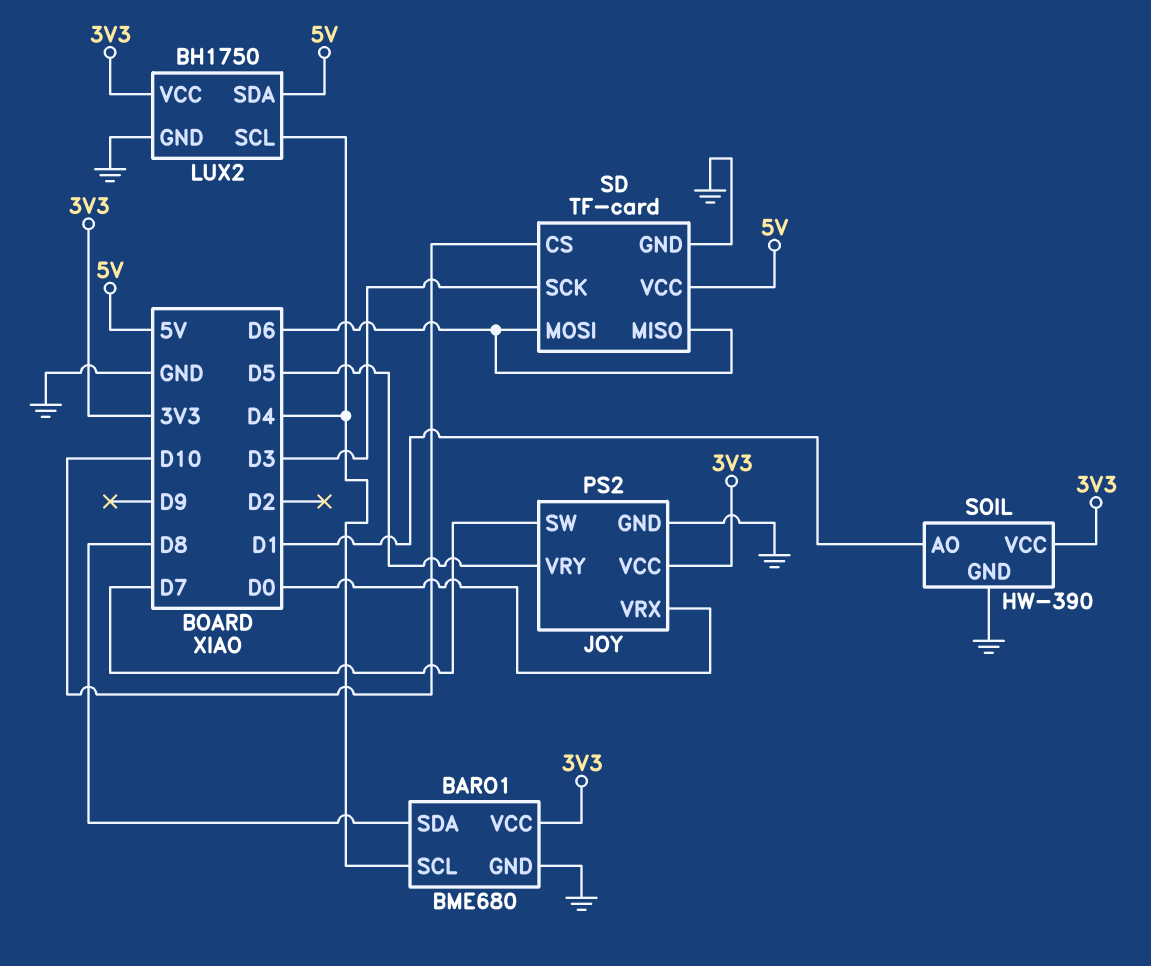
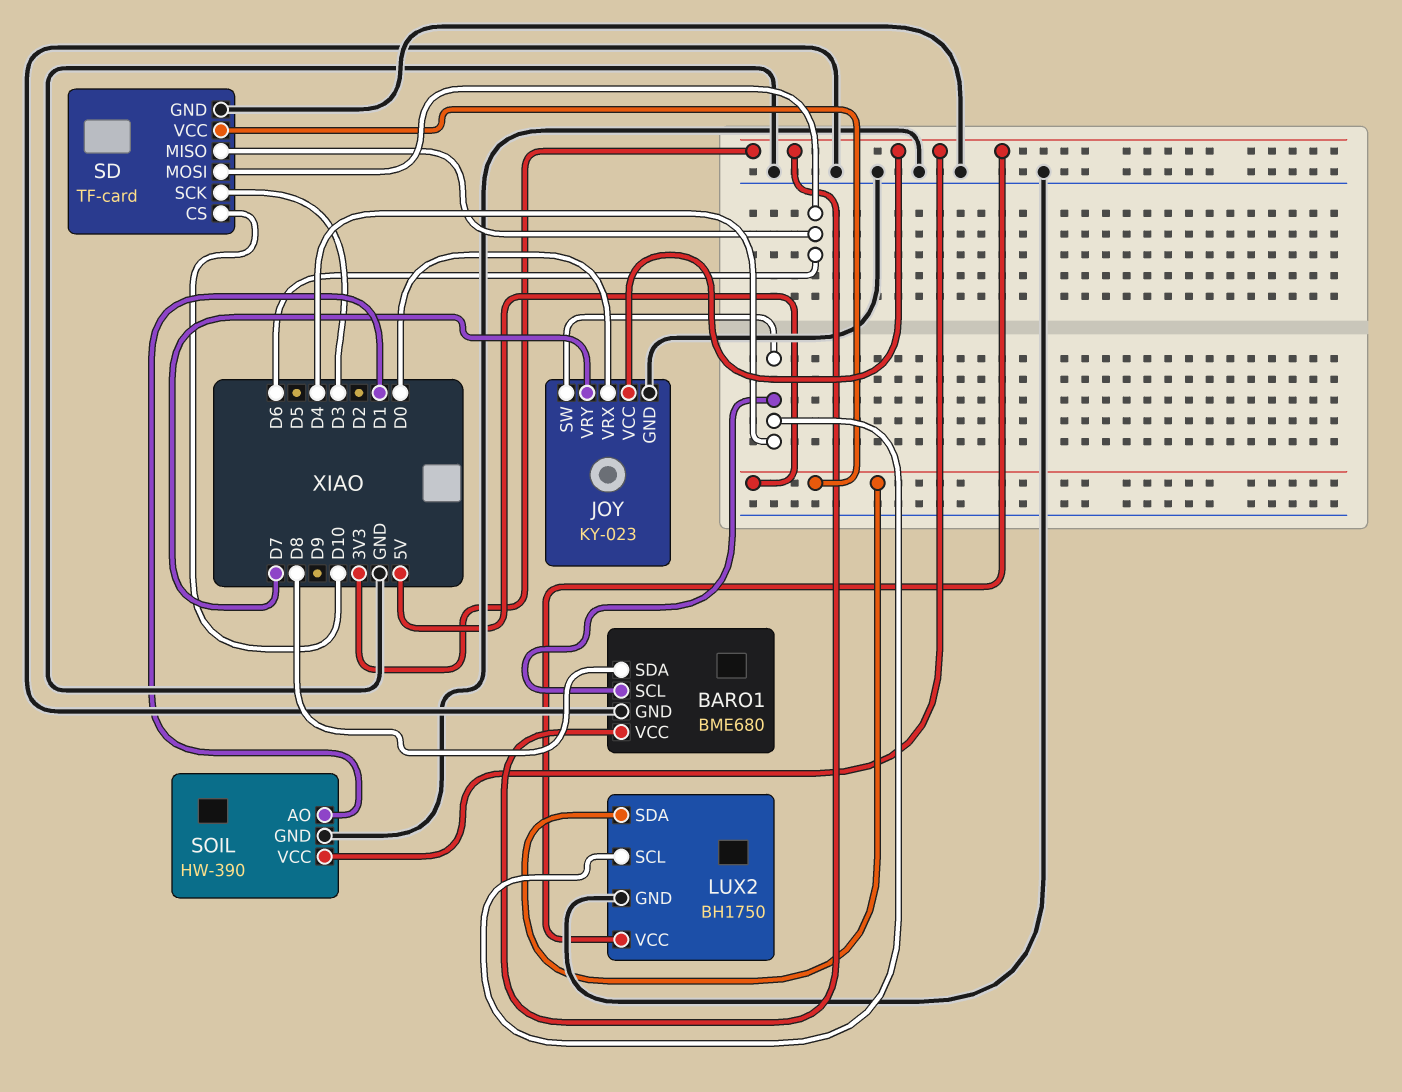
JOY: PS2 -> KY-023
JOY pin SW: D7 -> D4
JOY pin VRY: D5 -> D7

